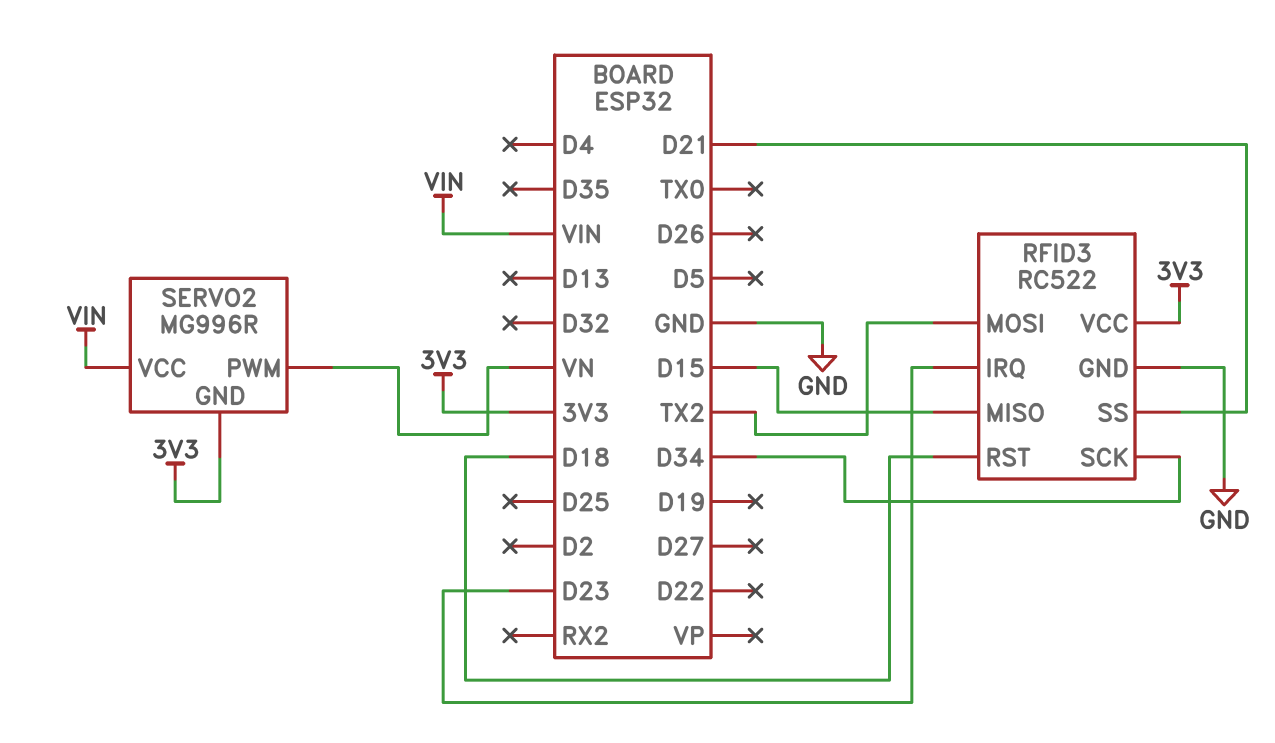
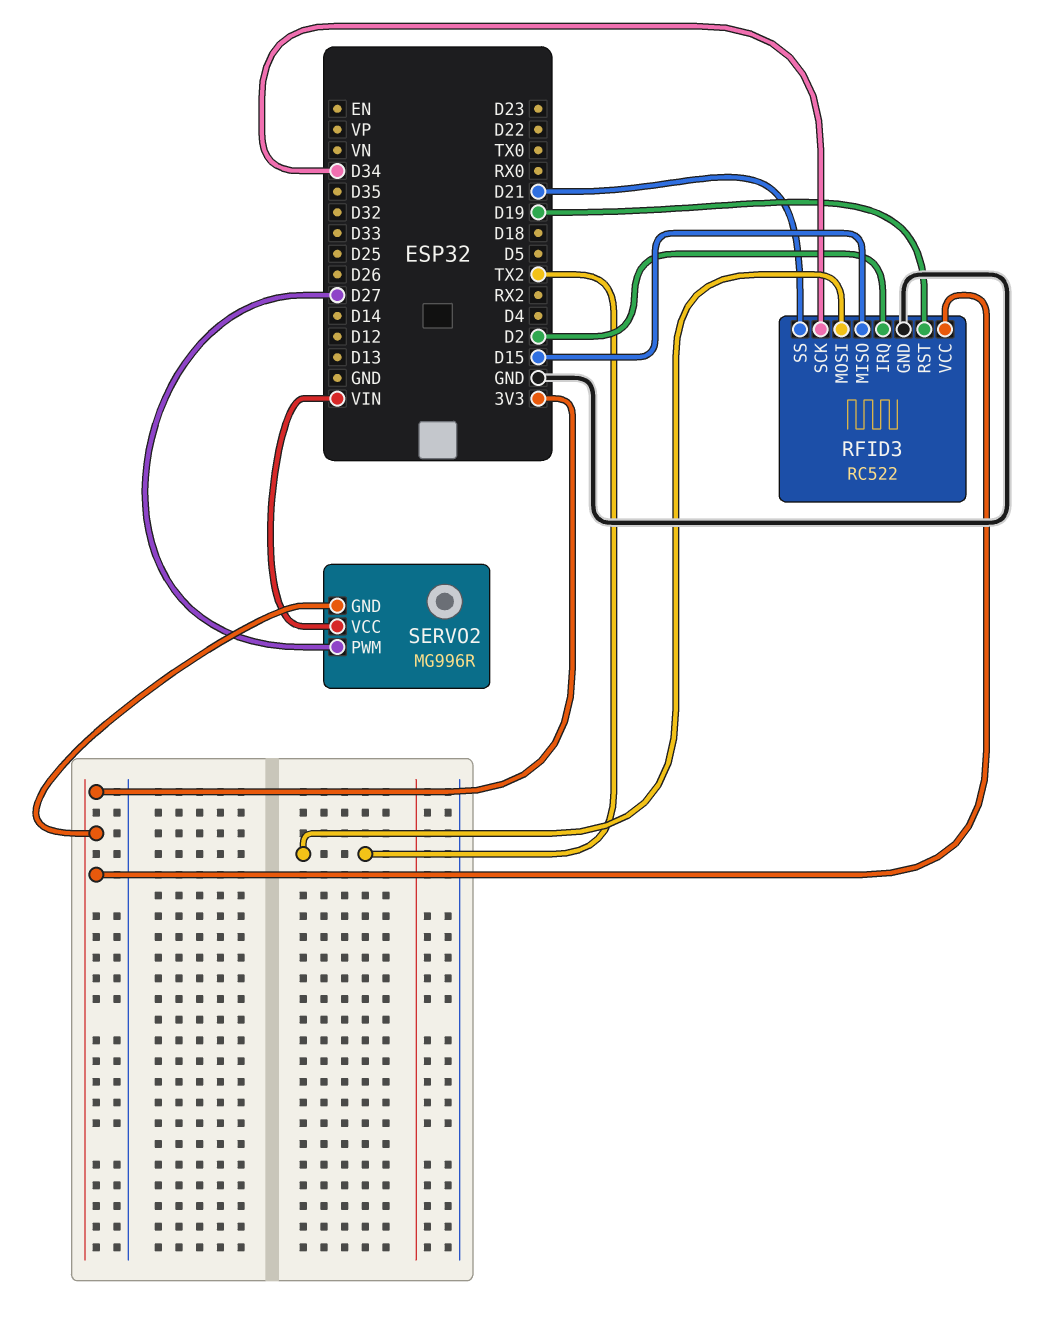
RFID3 pin IRQ: D23 -> D2
RFID3 pin RST: D18 -> D19
SERVO2 pin PWM: VN -> D27

